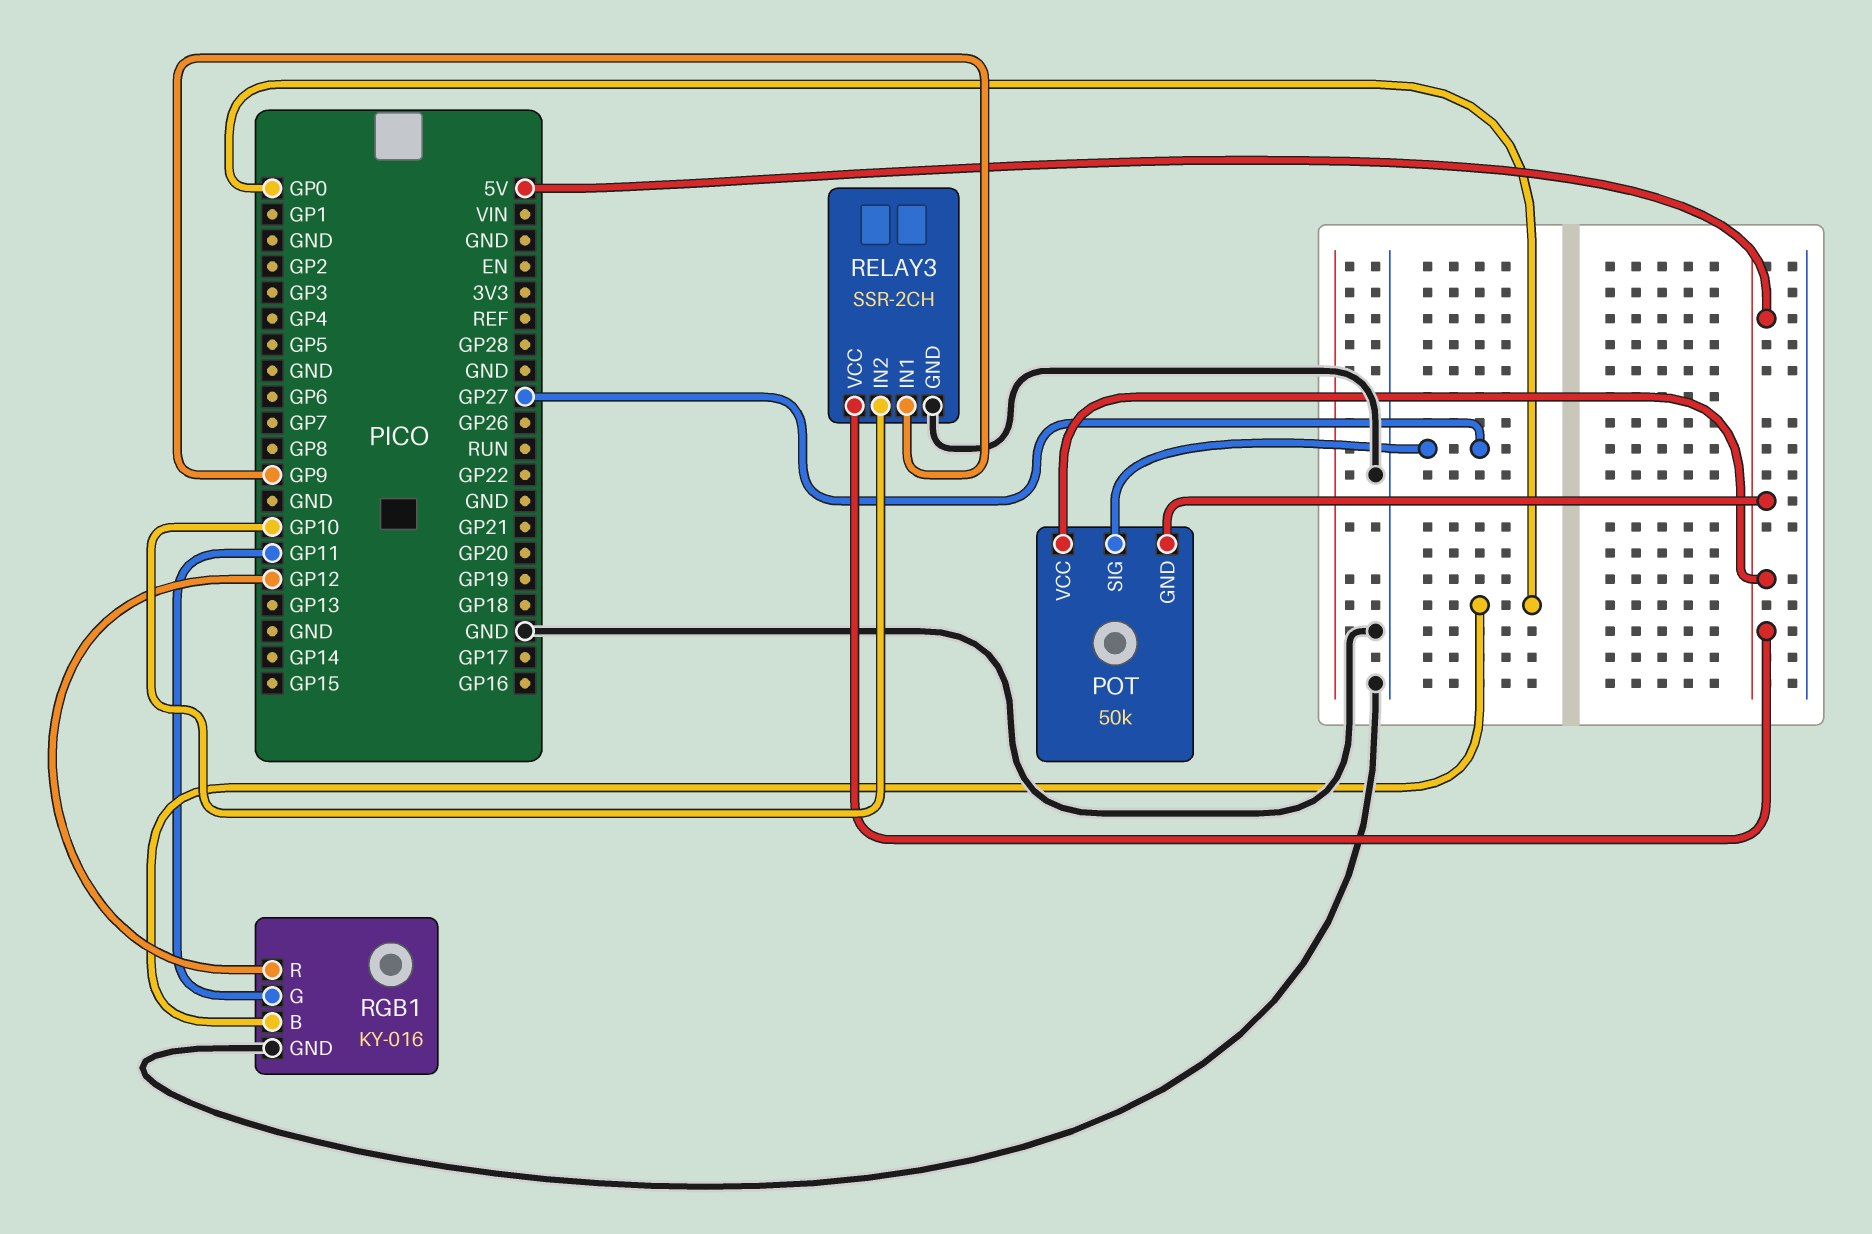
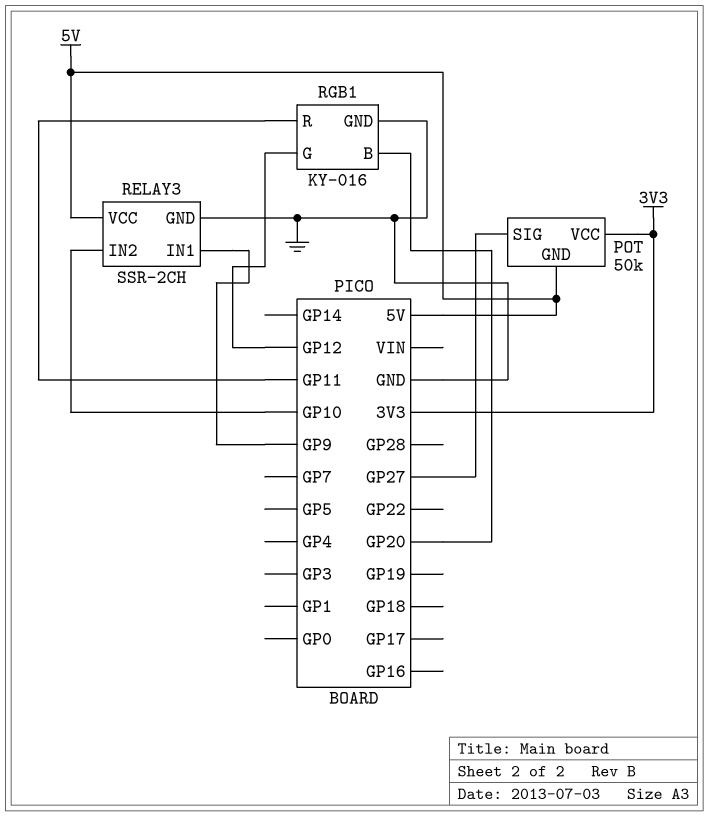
POT pin VCC: 5V -> 3V3
RGB1 pin B: GP0 -> GP20
RGB1 pin G: GP11 -> GP12
RGB1 pin R: GP12 -> GP11

